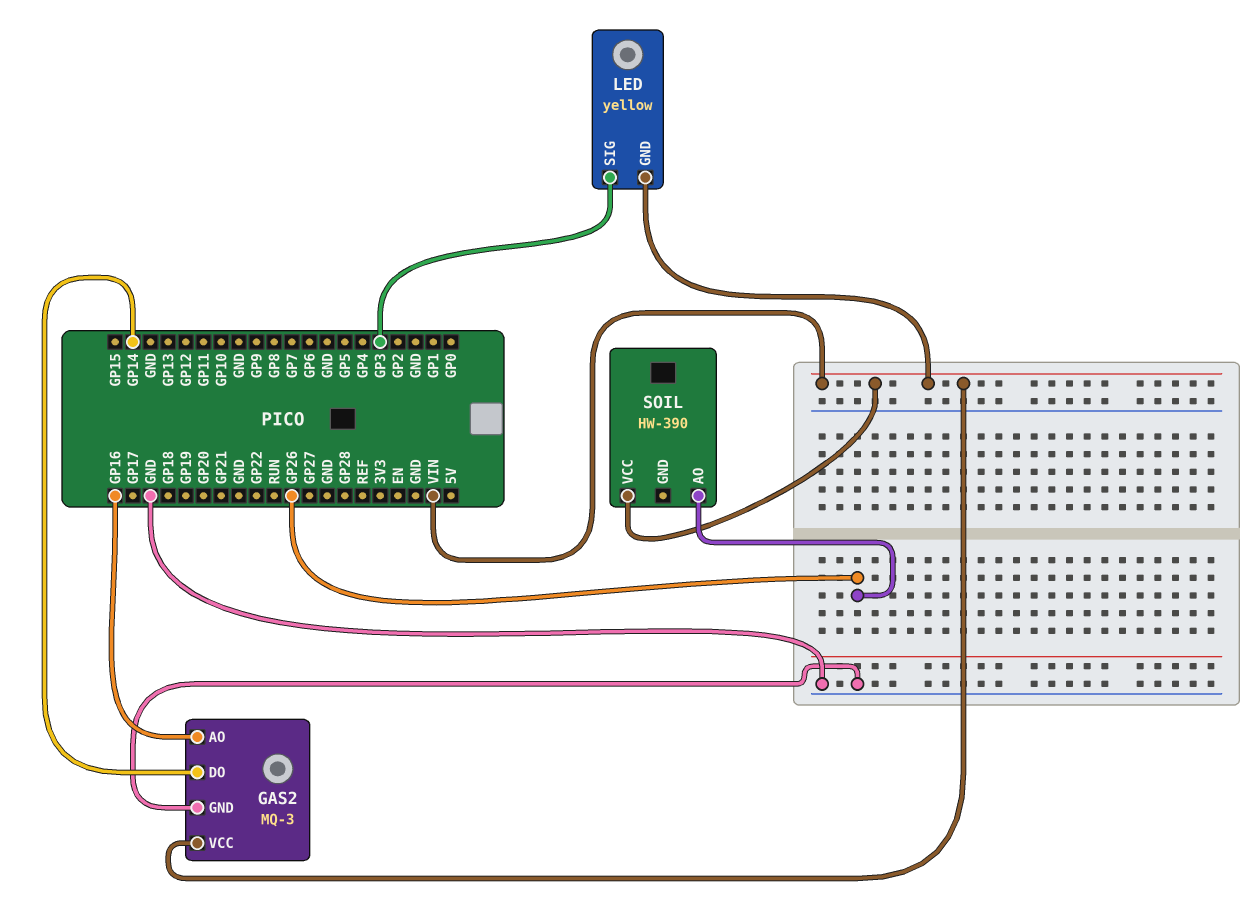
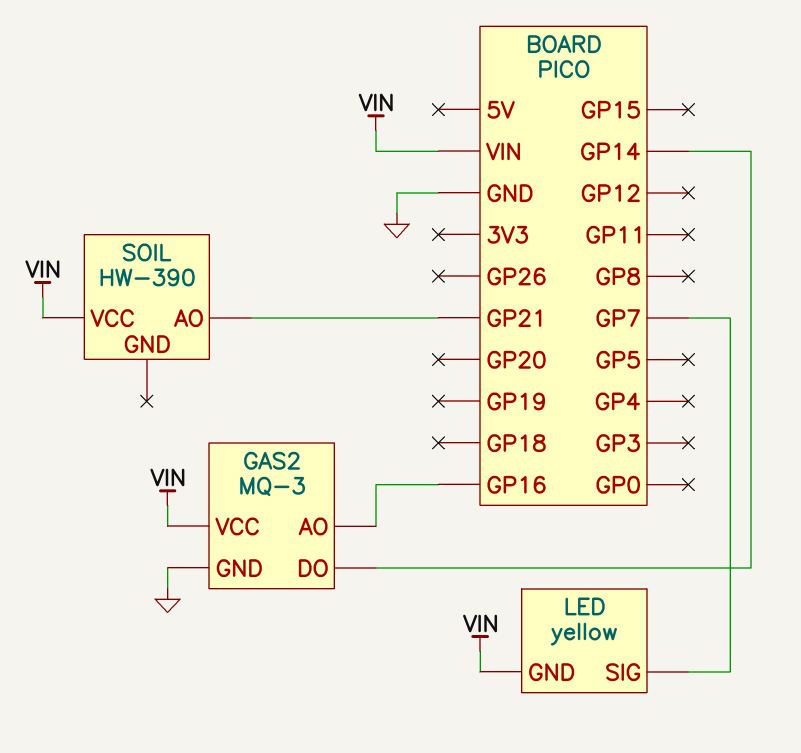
LED pin SIG: GP3 -> GP7
SOIL pin AO: GP26 -> GP21

